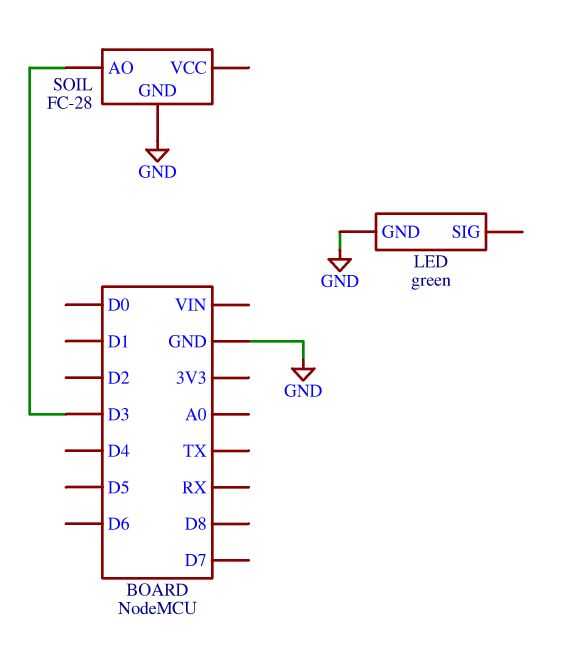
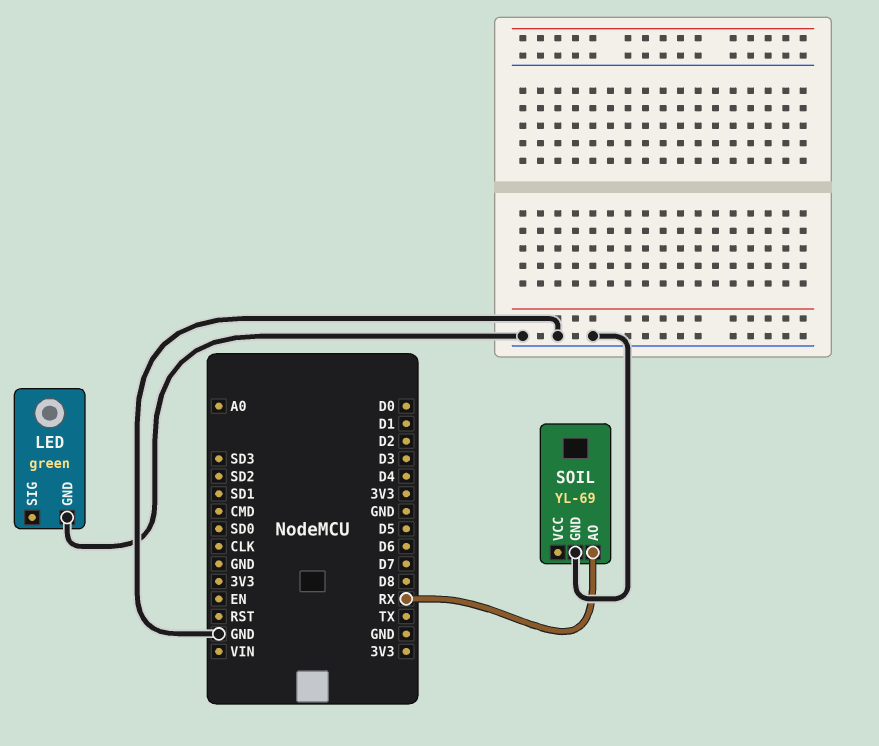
SOIL: FC-28 -> YL-69
SOIL pin AO: D3 -> RX

